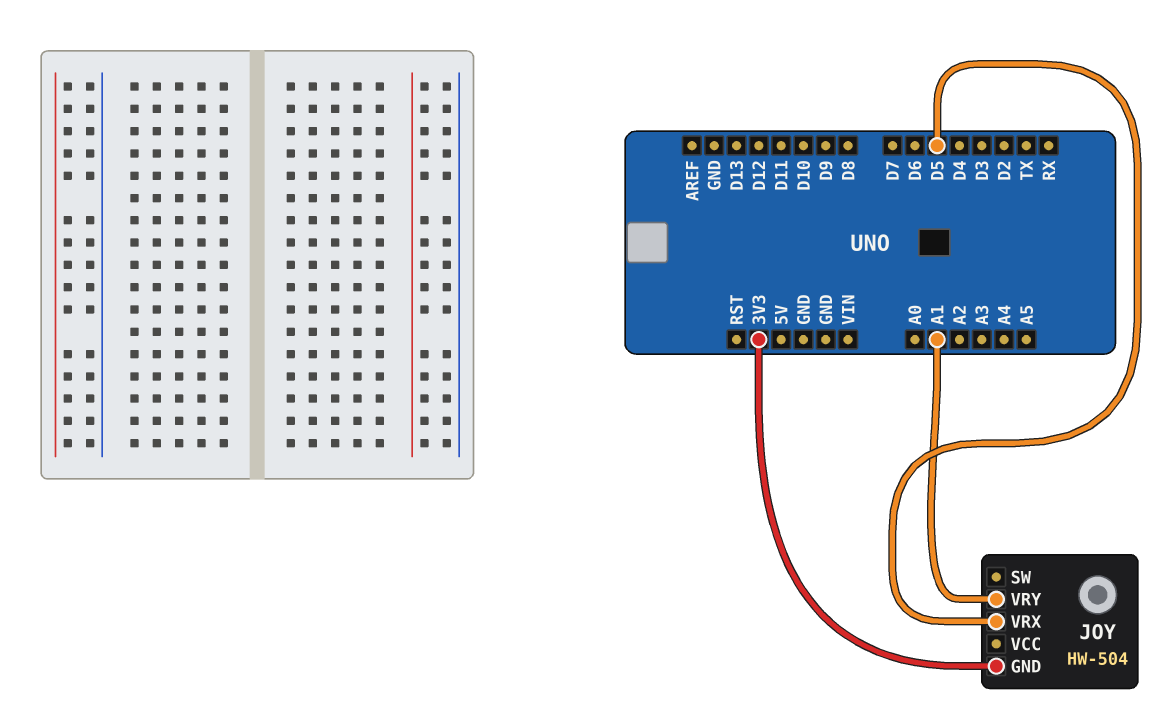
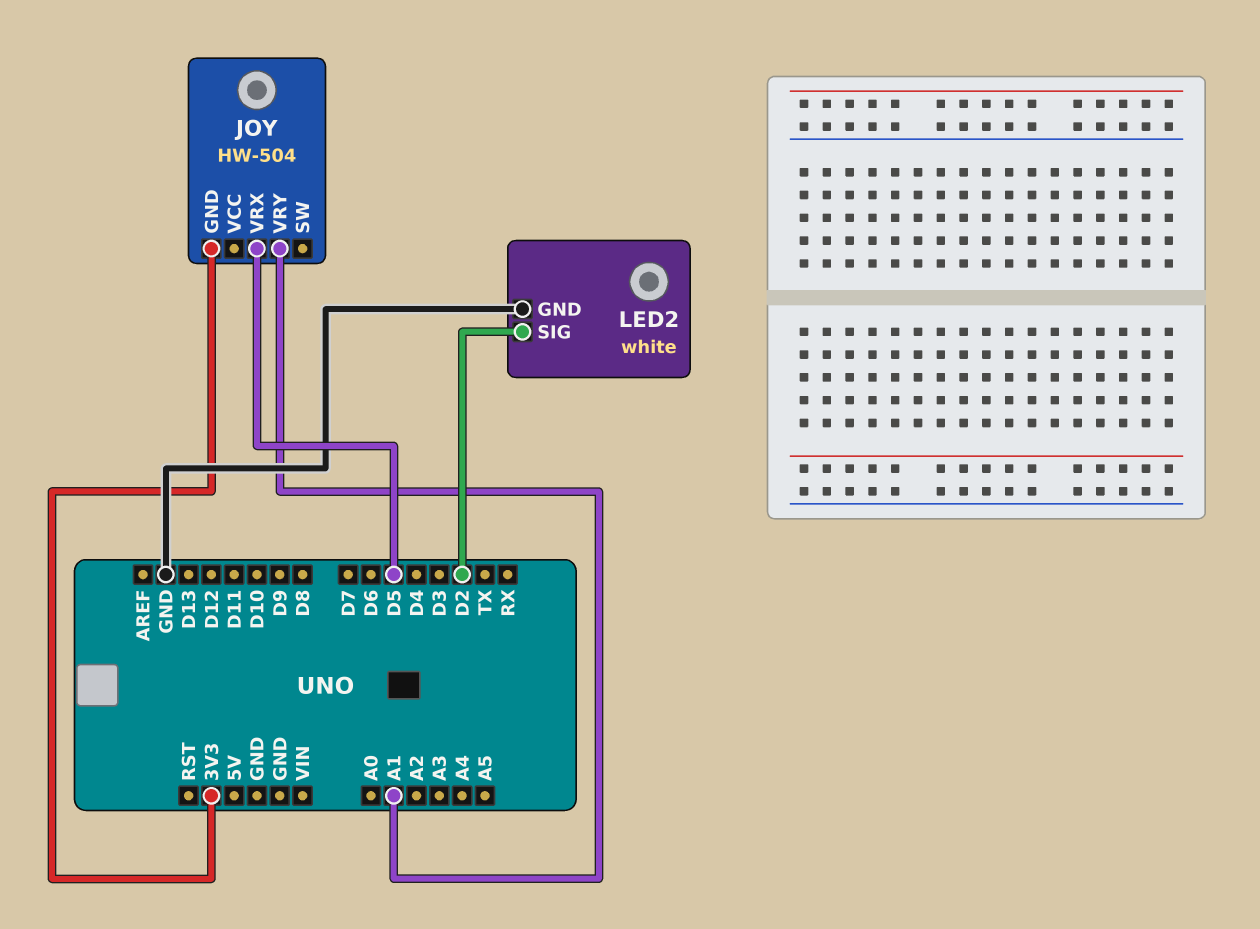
LED2: none -> white
LED2 pin GND: none -> GND
LED2 pin SIG: none -> D2

